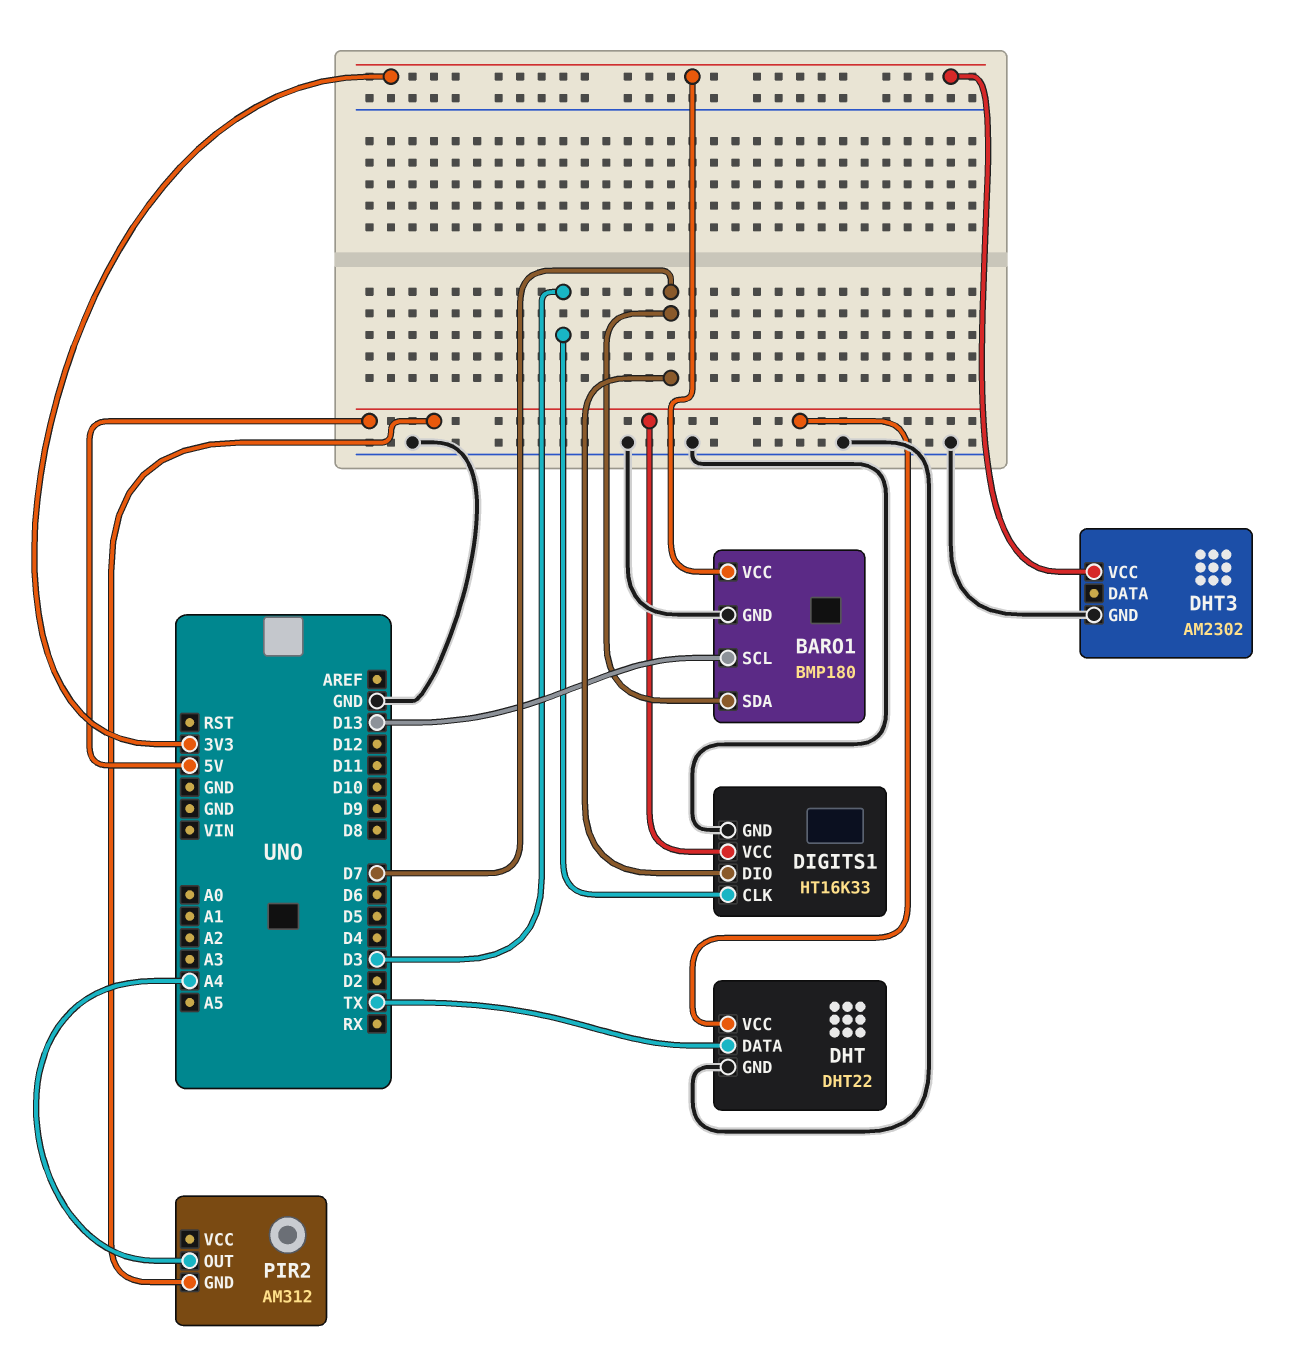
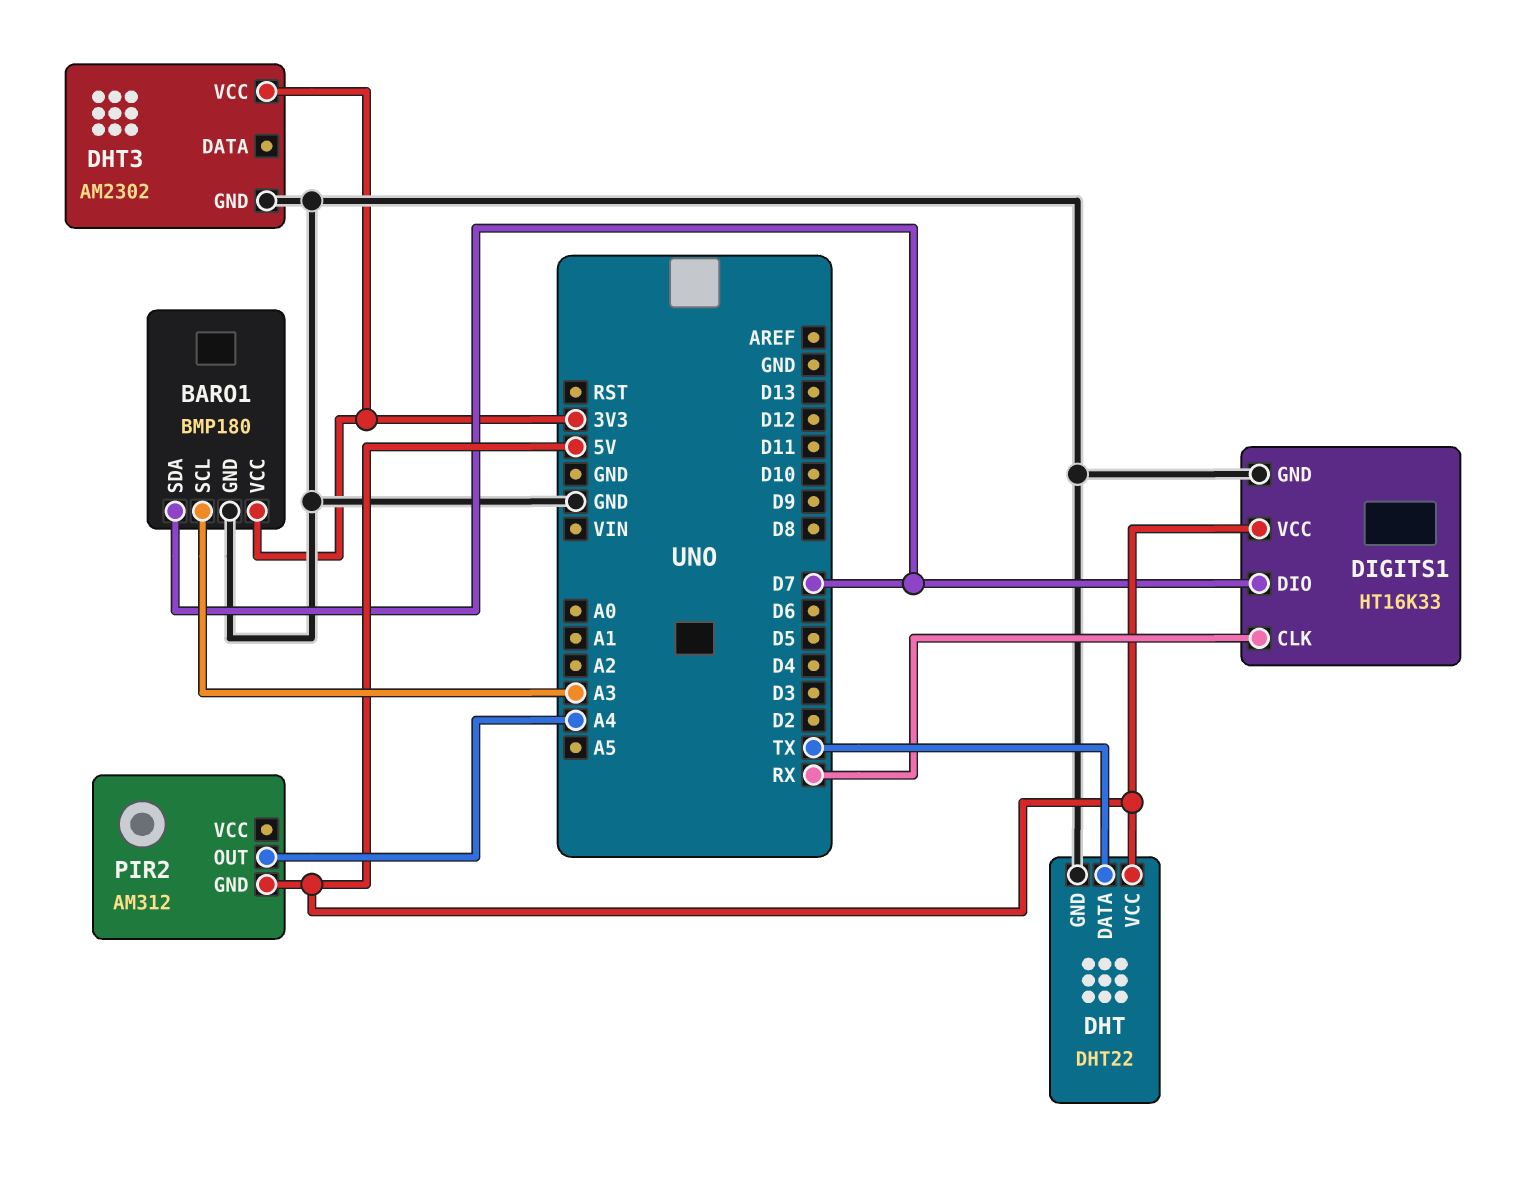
BARO1 pin SCL: D13 -> A3
DIGITS1 pin CLK: D3 -> RX

